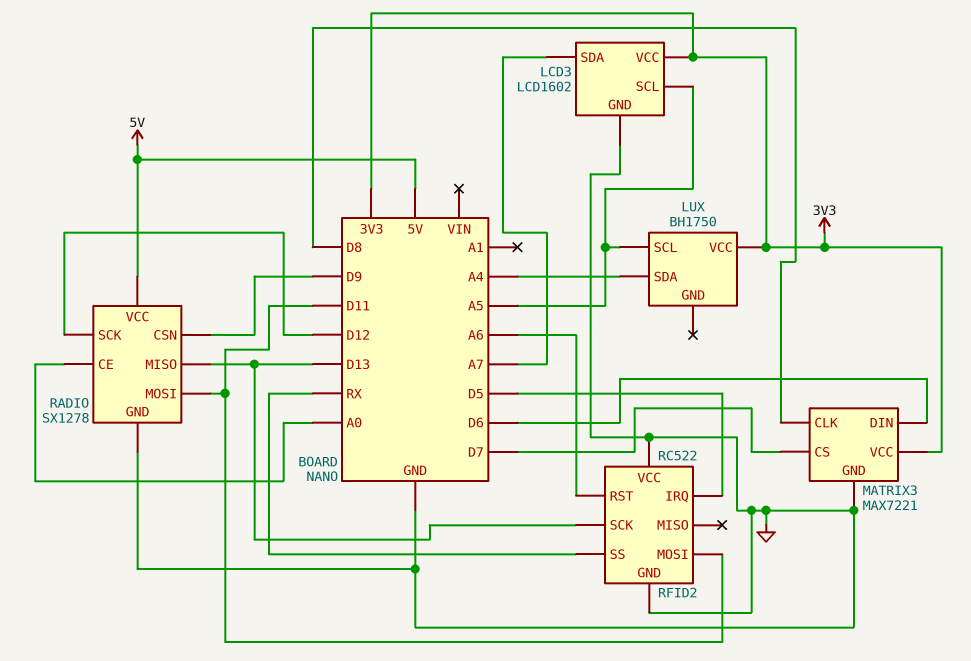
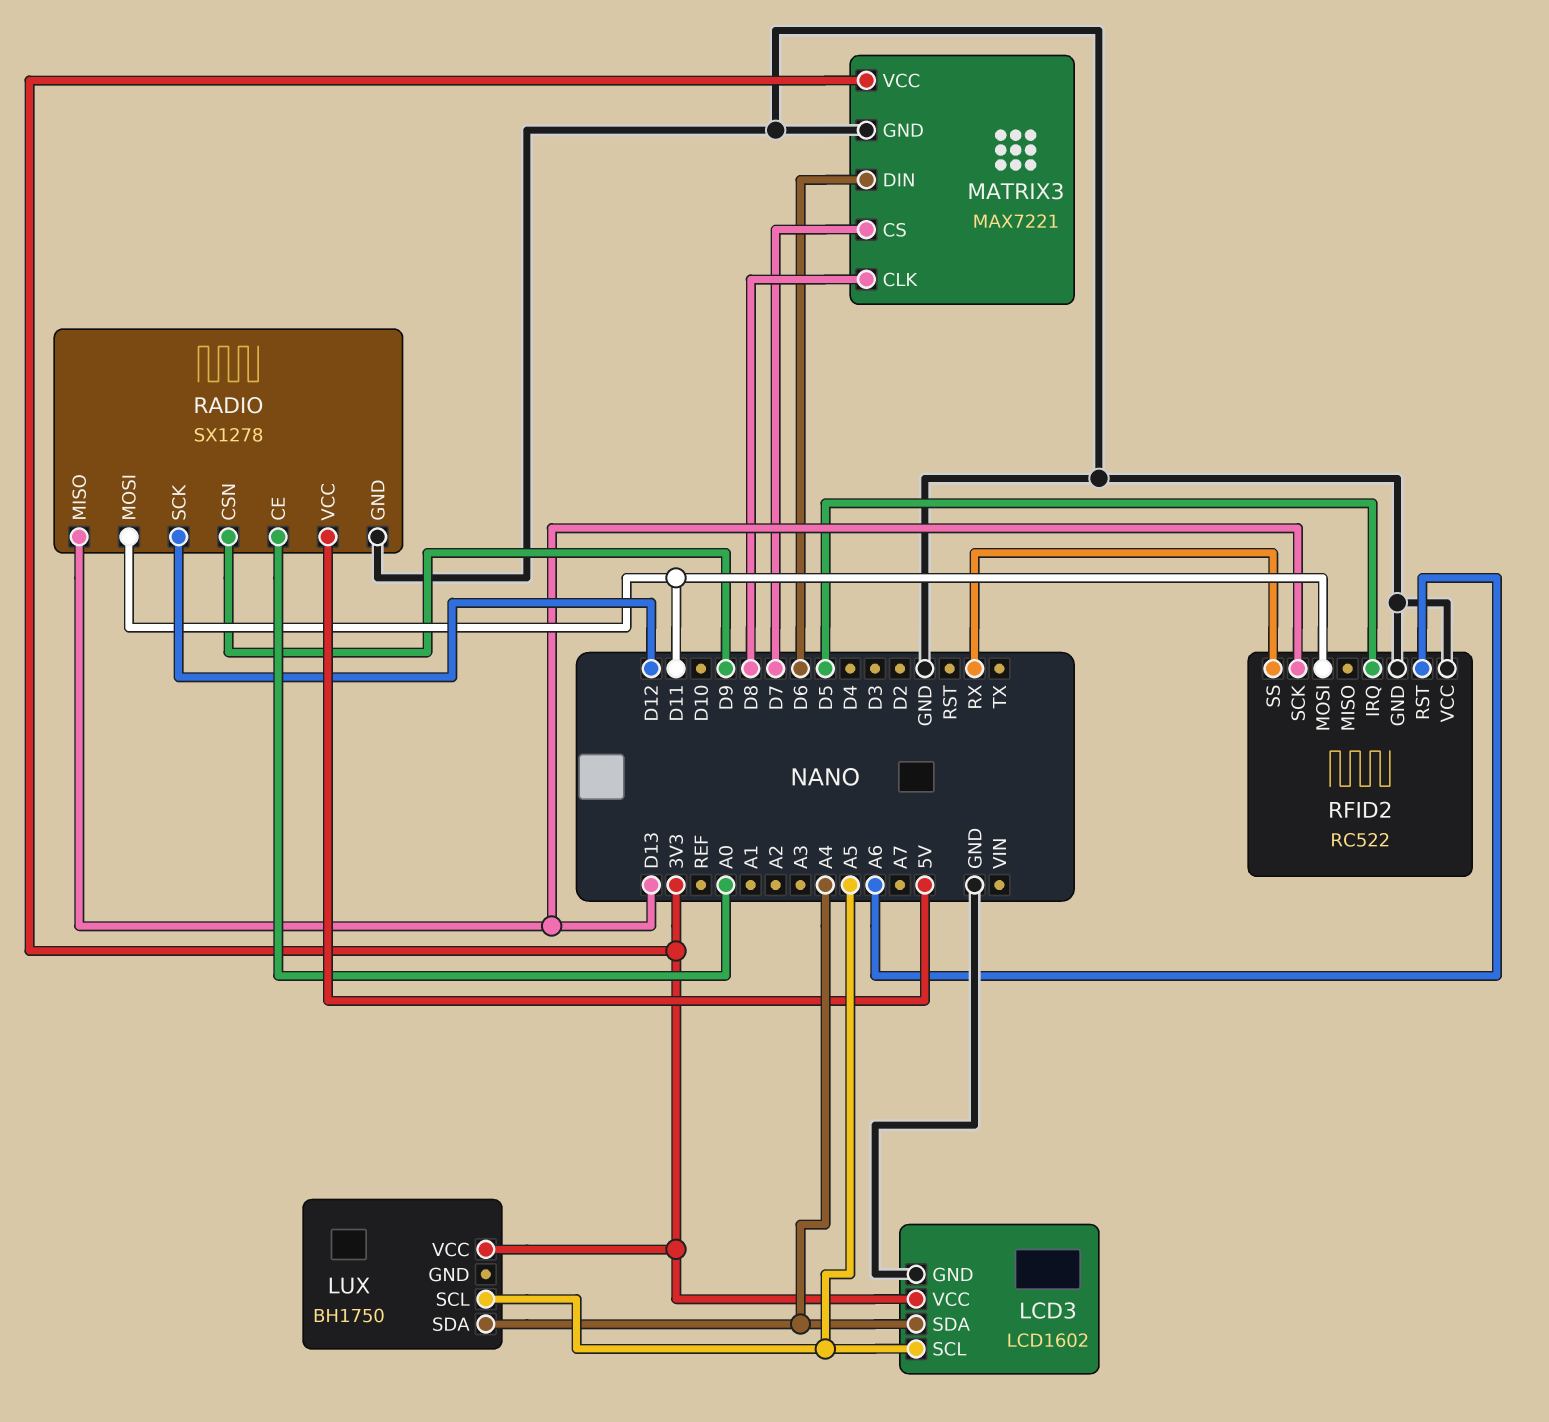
LCD3 pin SDA: A7 -> A4

